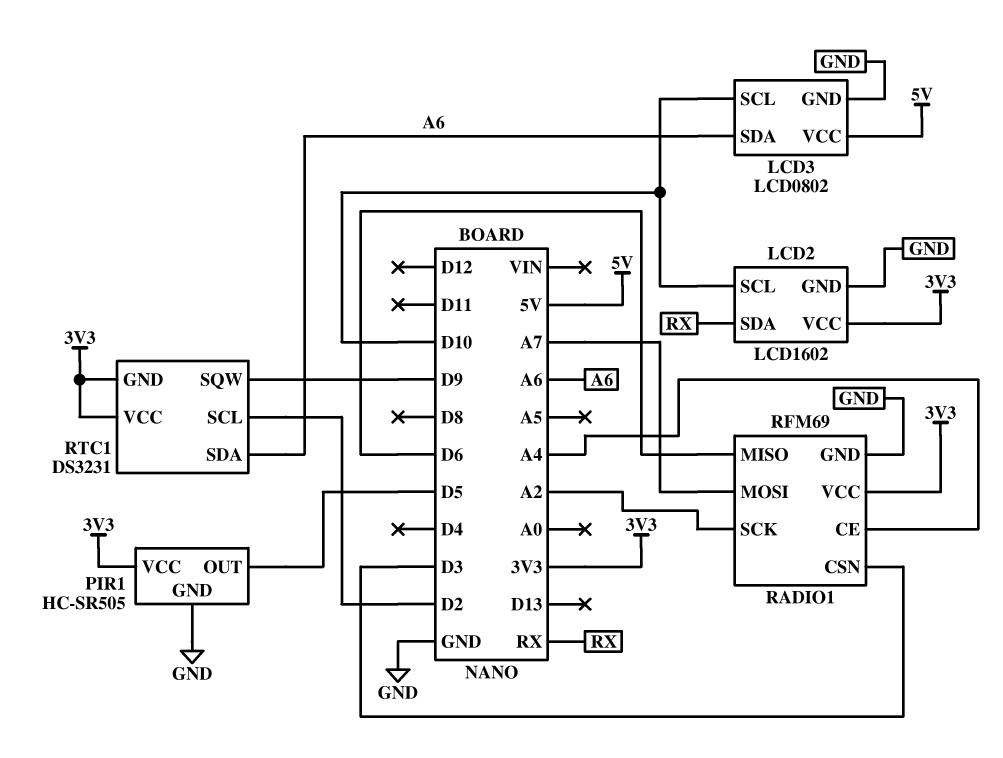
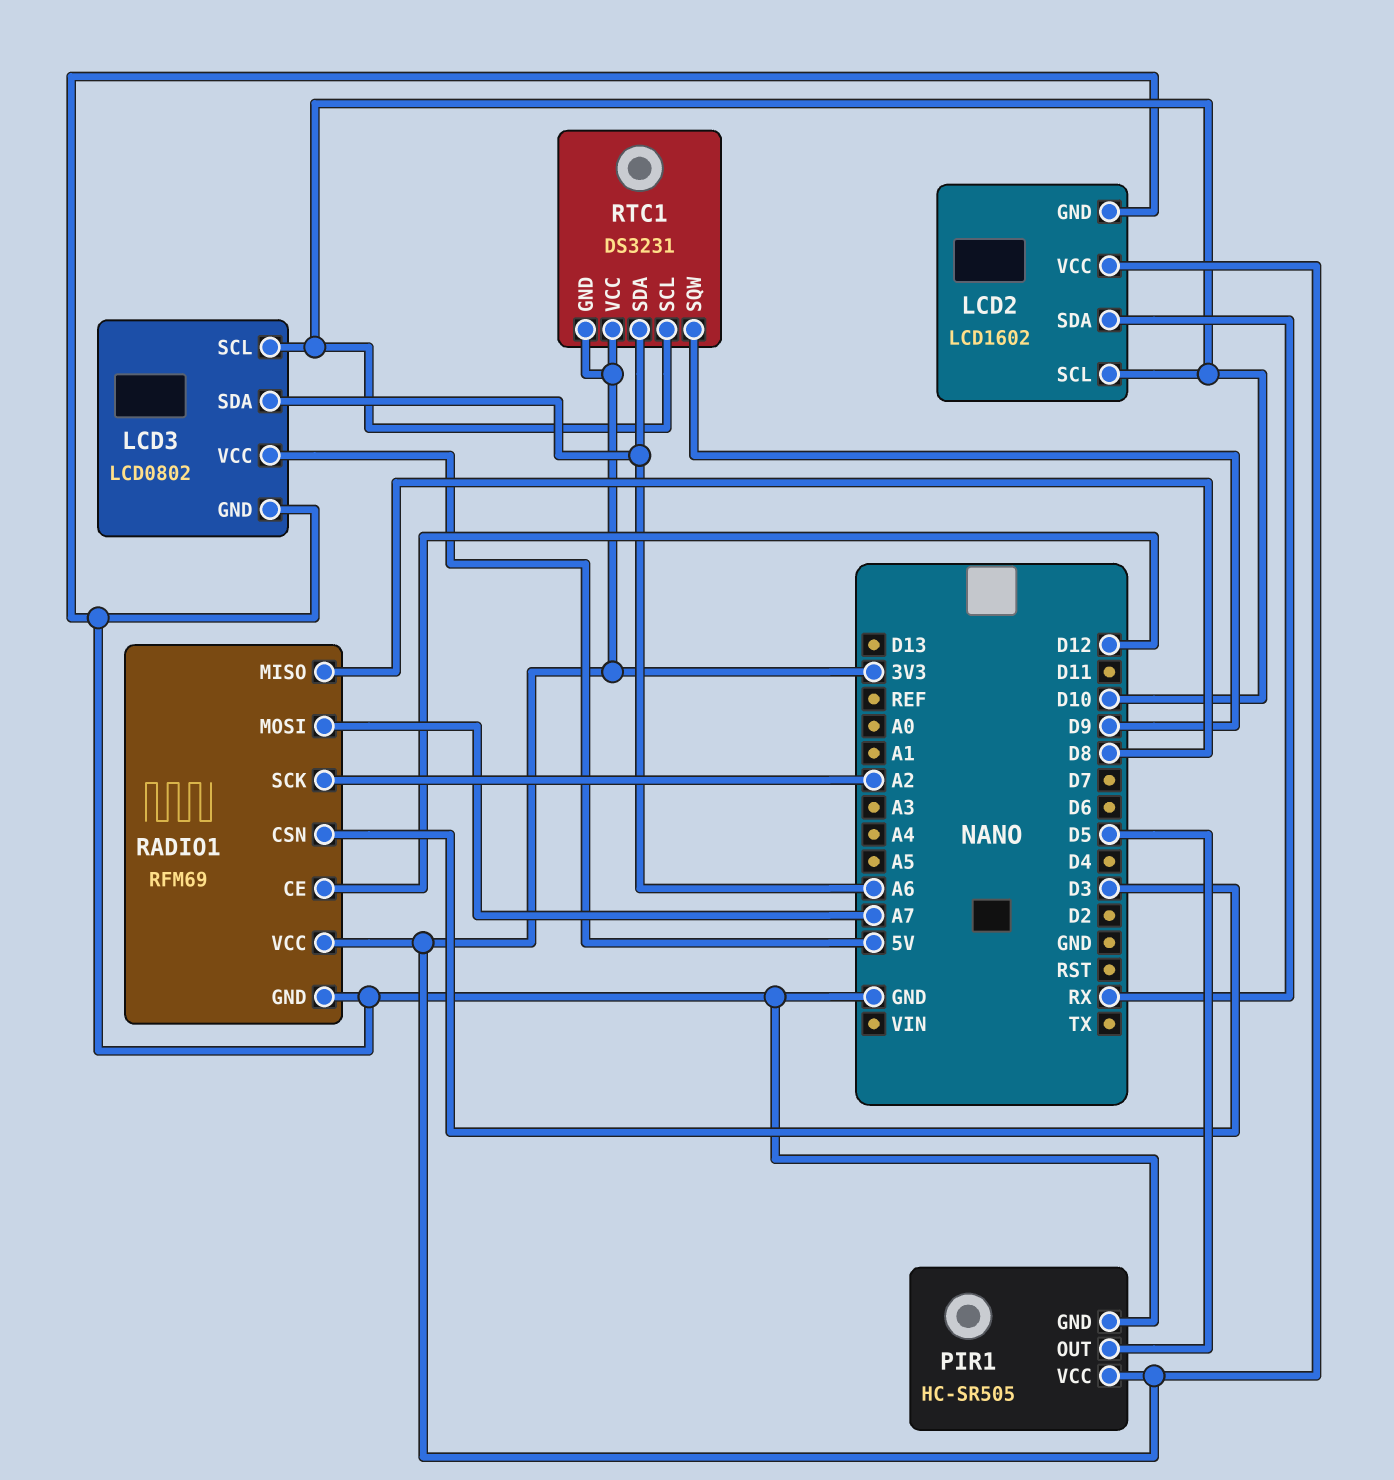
RADIO1 pin CE: A4 -> D12
RADIO1 pin MISO: D6 -> D8
RTC1 pin SCL: D2 -> D10

